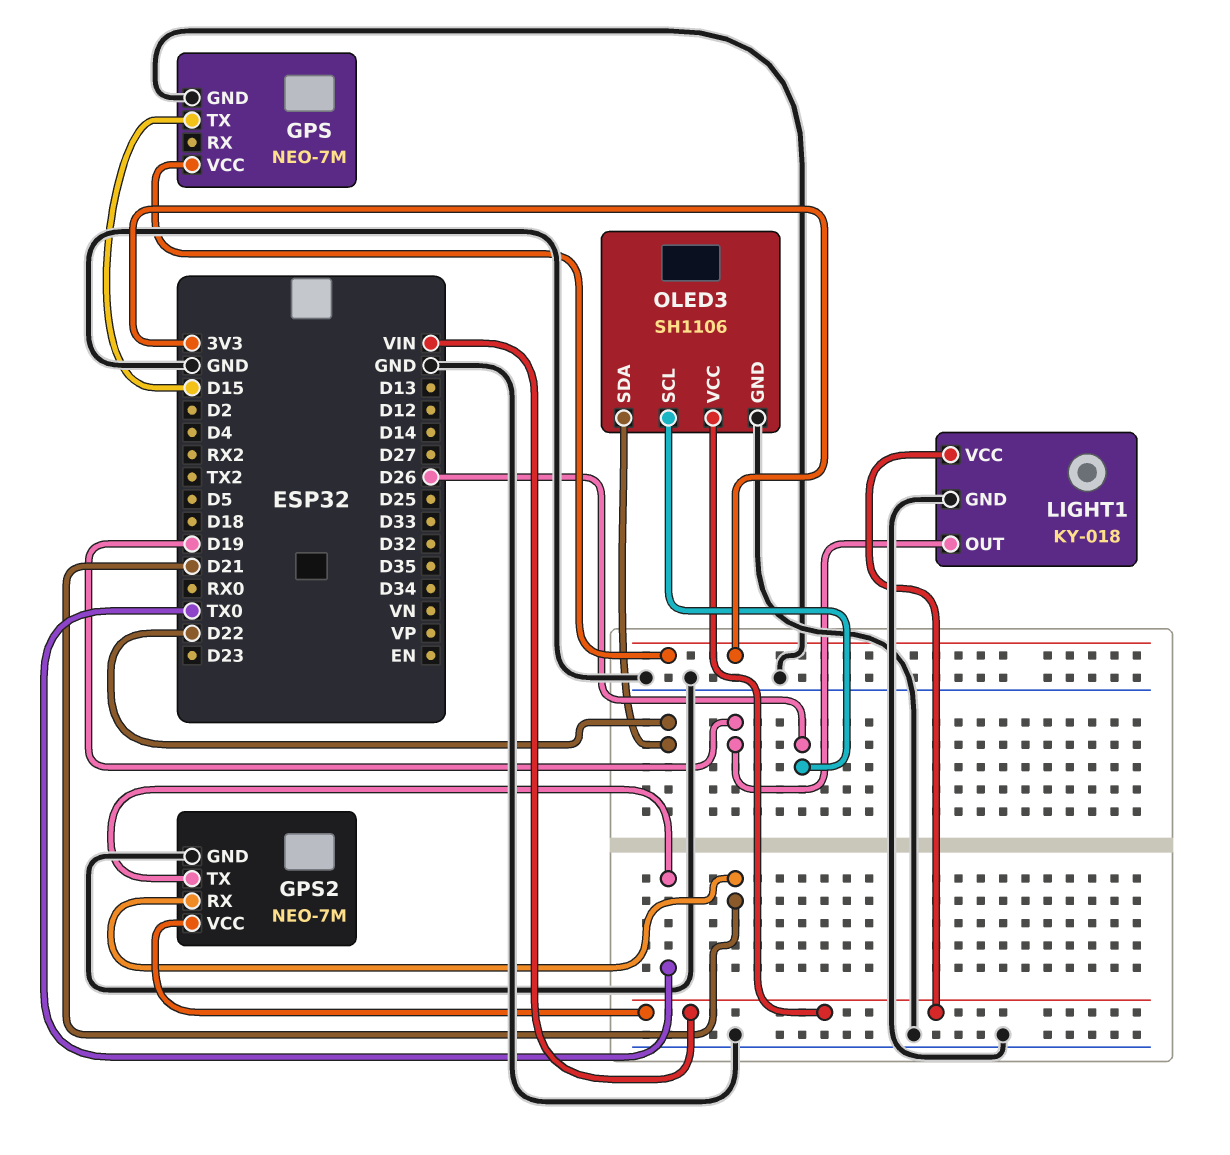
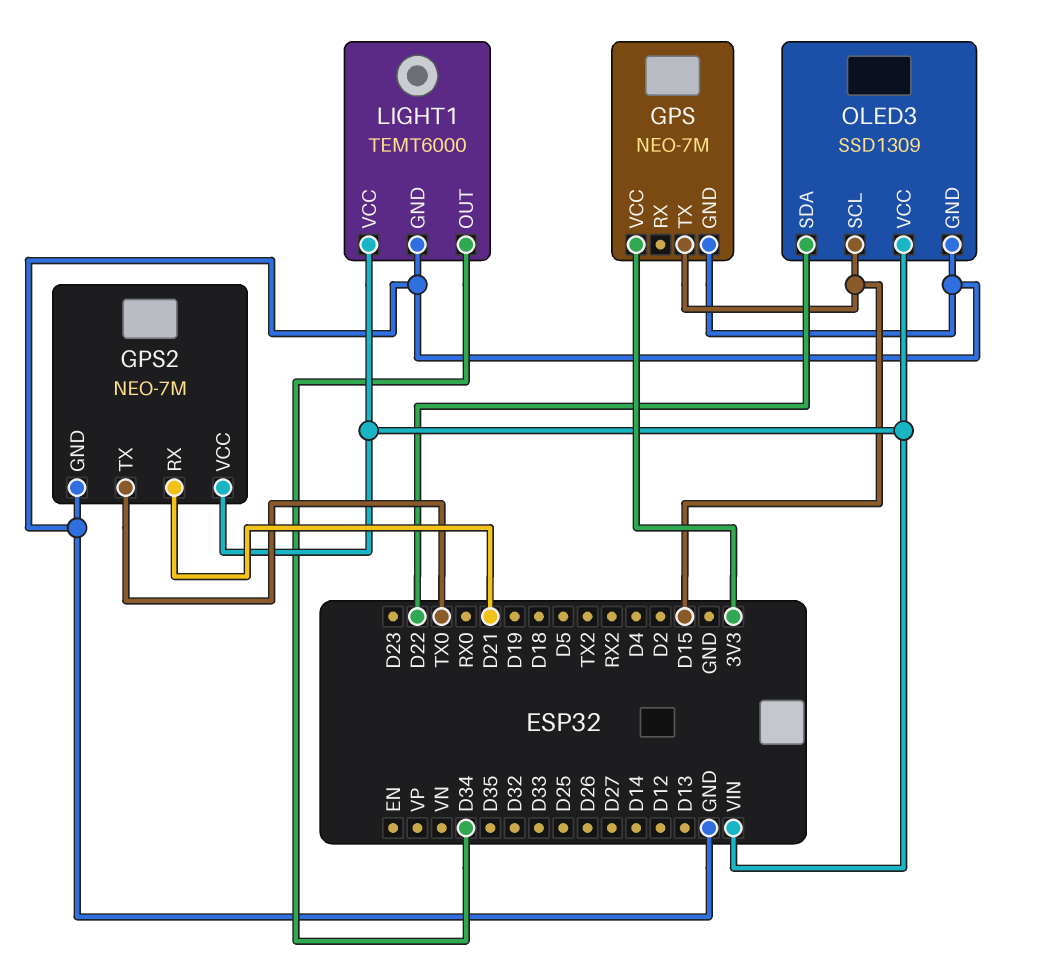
LIGHT1: KY-018 -> TEMT6000
LIGHT1 pin OUT: D19 -> D34
OLED3: SH1106 -> SSD1309
OLED3 pin SCL: D26 -> D15

